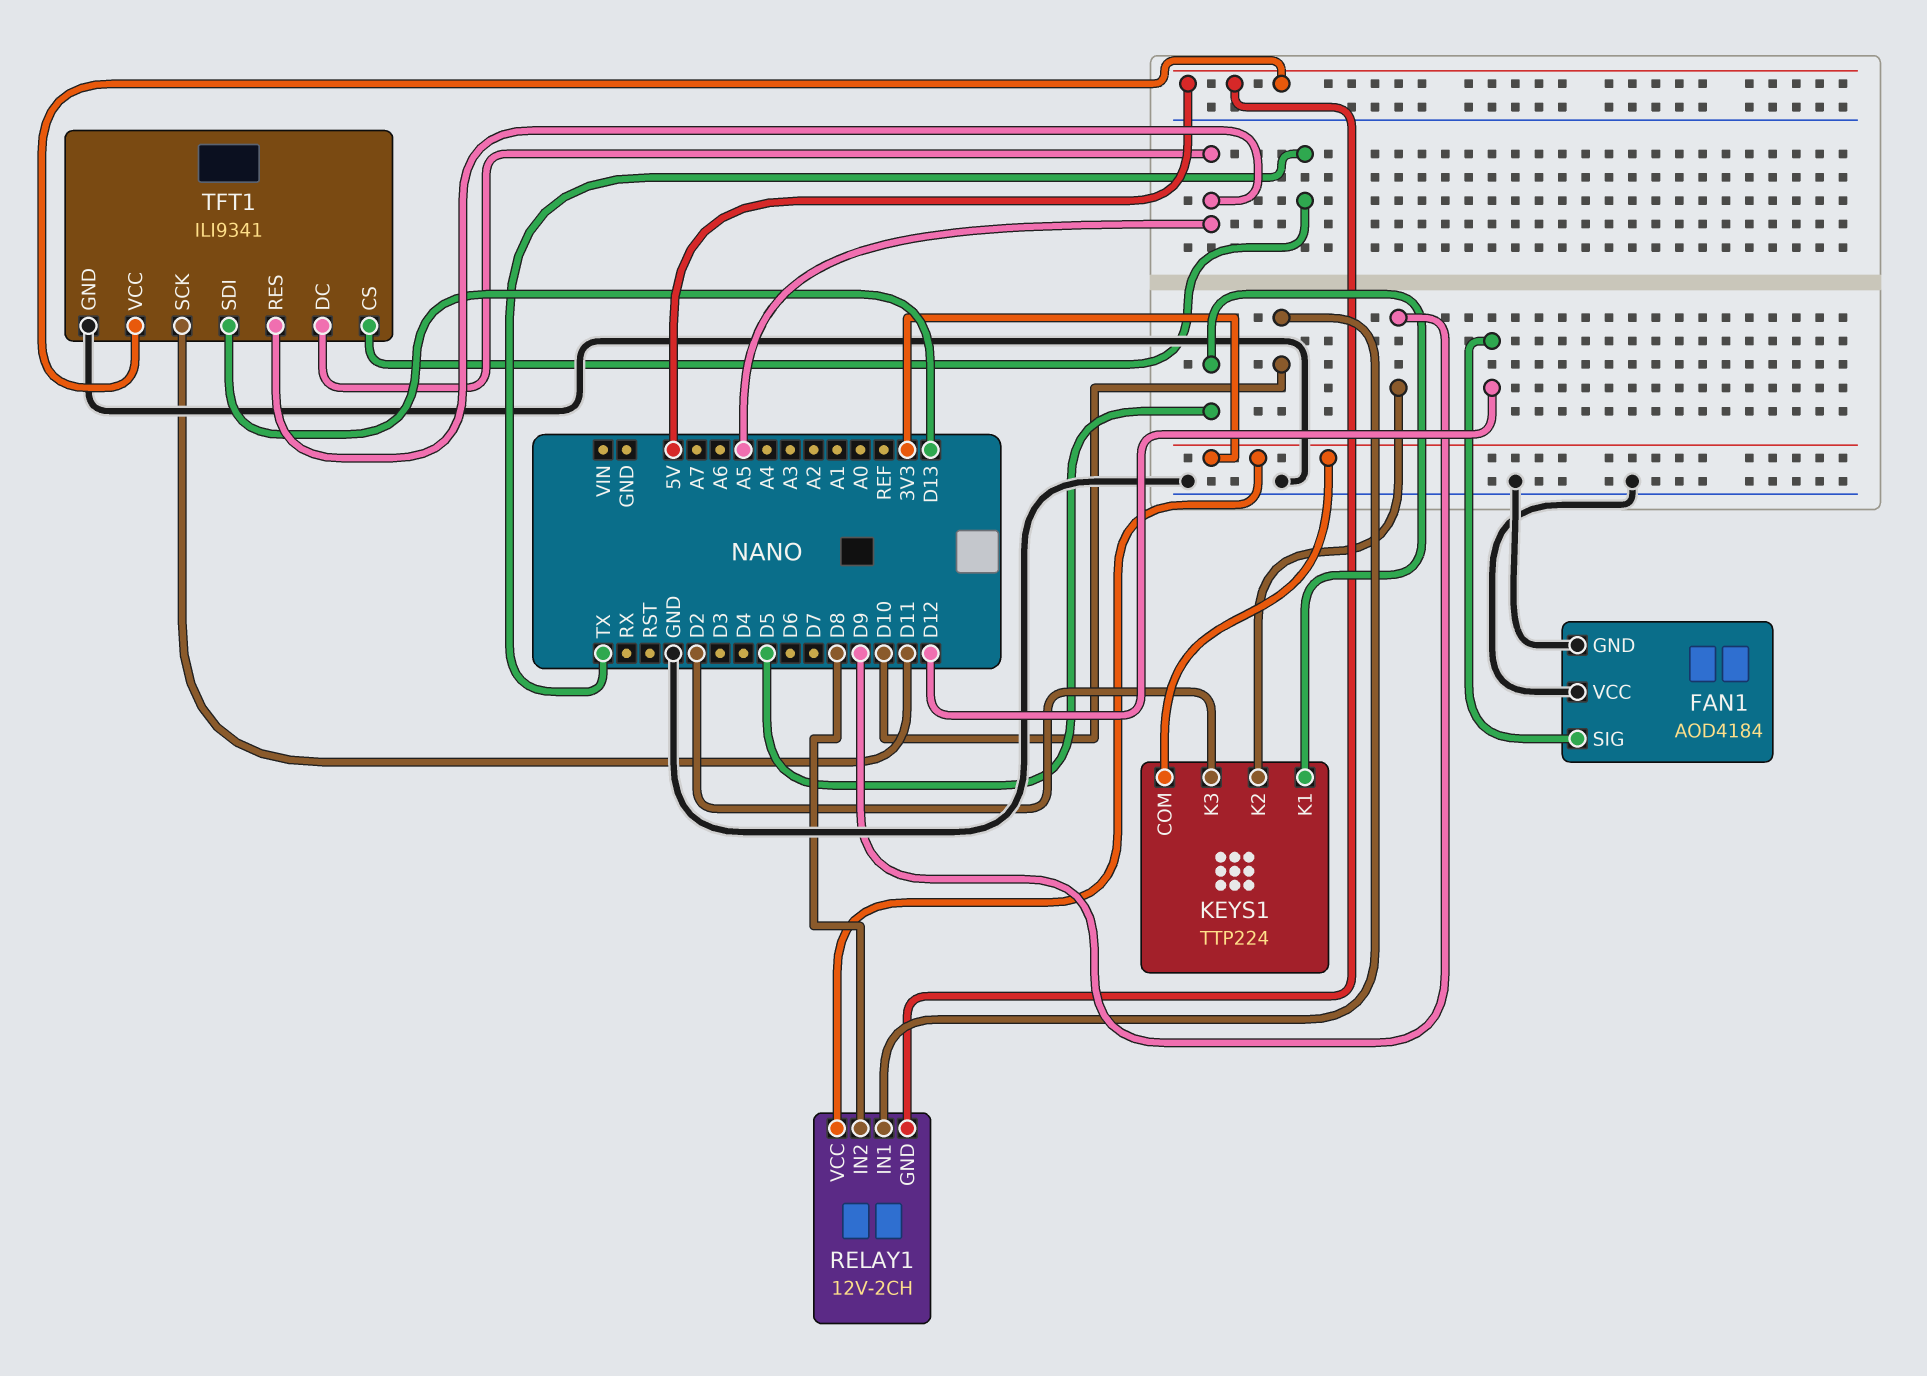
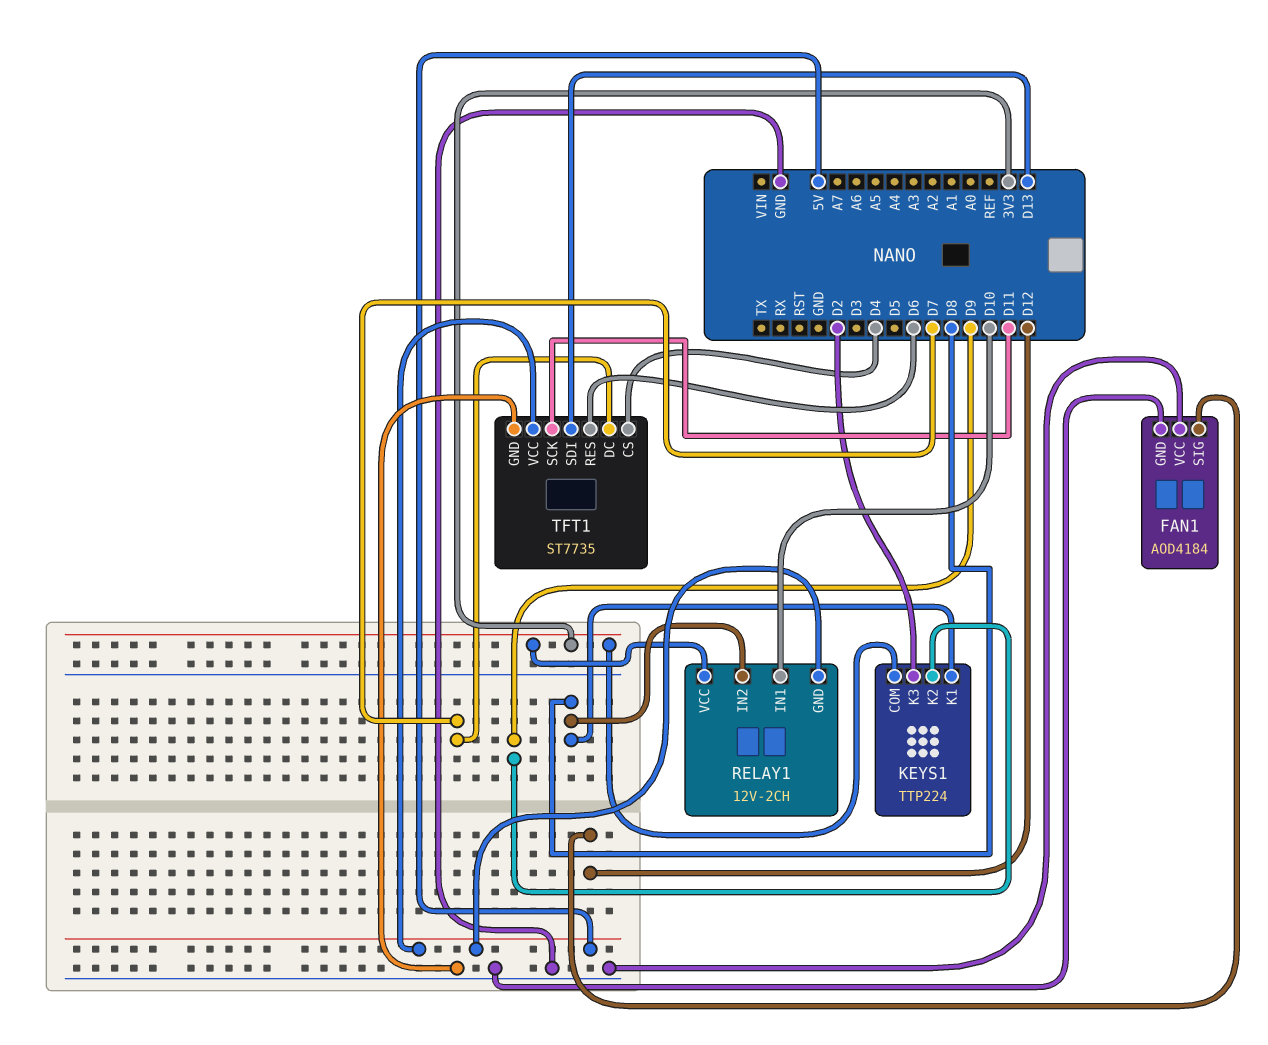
KEYS1 pin K1: D5 -> D8
TFT1: ILI9341 -> ST7735
TFT1 pin CS: TX -> D4
TFT1 pin DC: A5 -> D7
TFT1 pin RES: A5 -> D6

